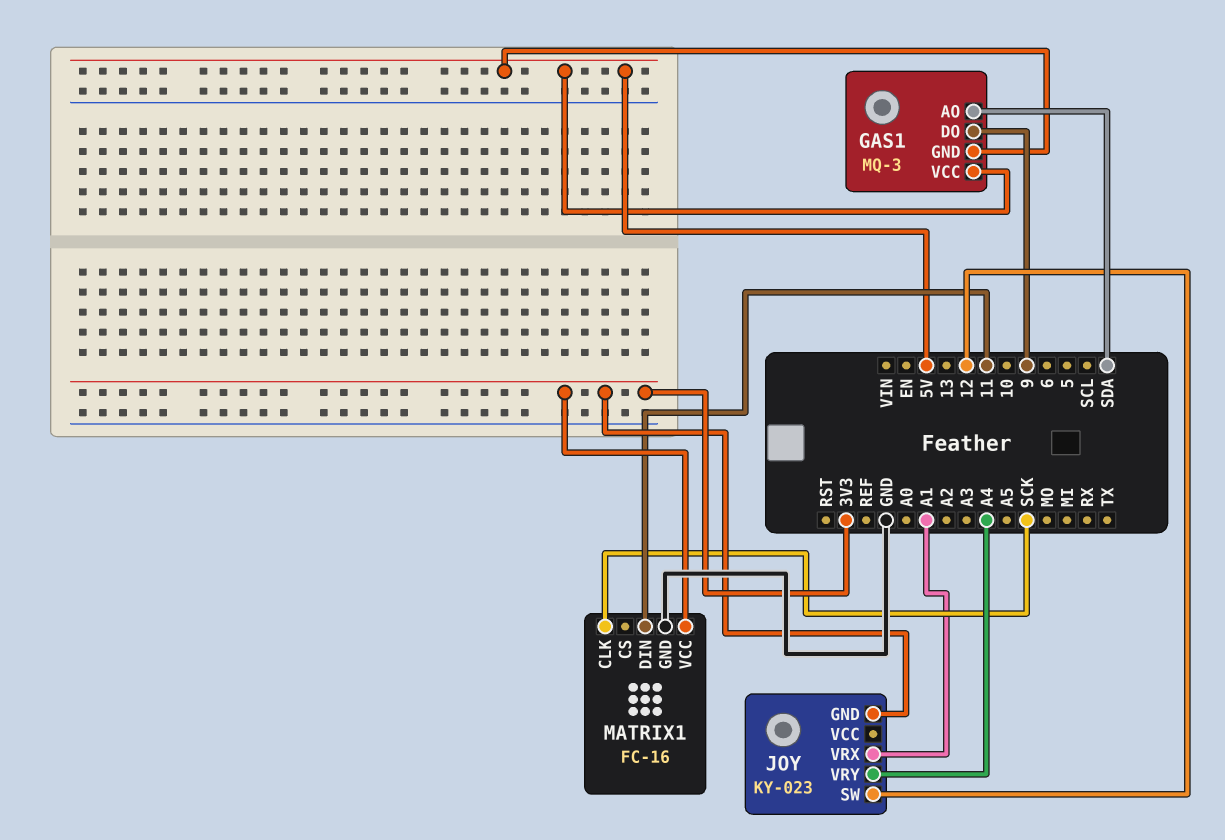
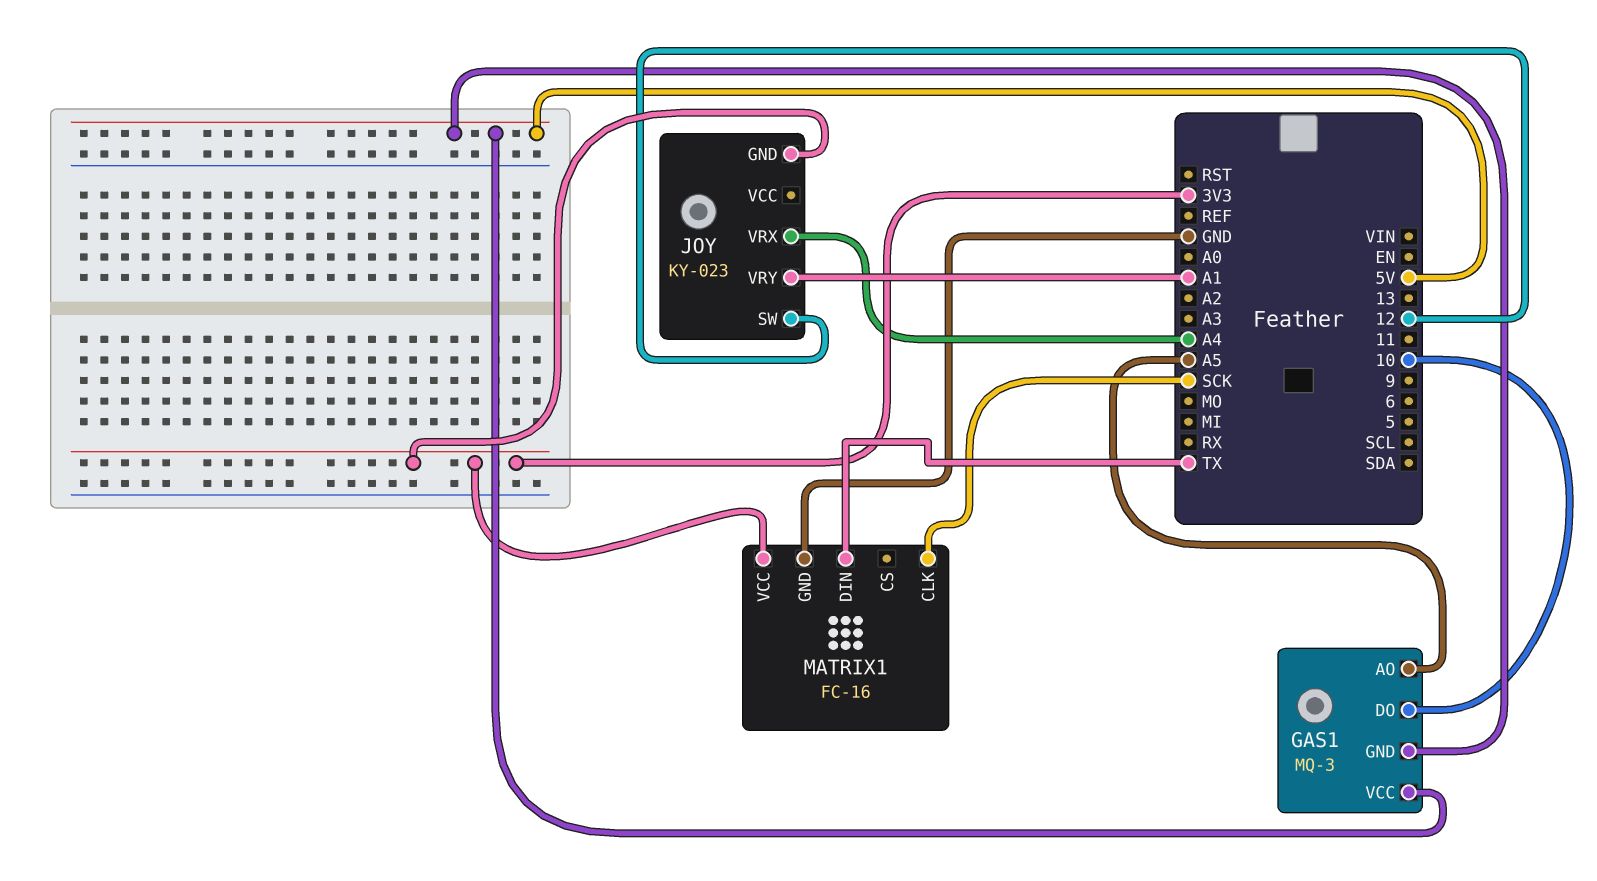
GAS1 pin AO: SDA -> A5
GAS1 pin DO: 9 -> 10
JOY pin VRX: A1 -> A4
JOY pin VRY: A4 -> A1
MATRIX1 pin DIN: 11 -> TX

